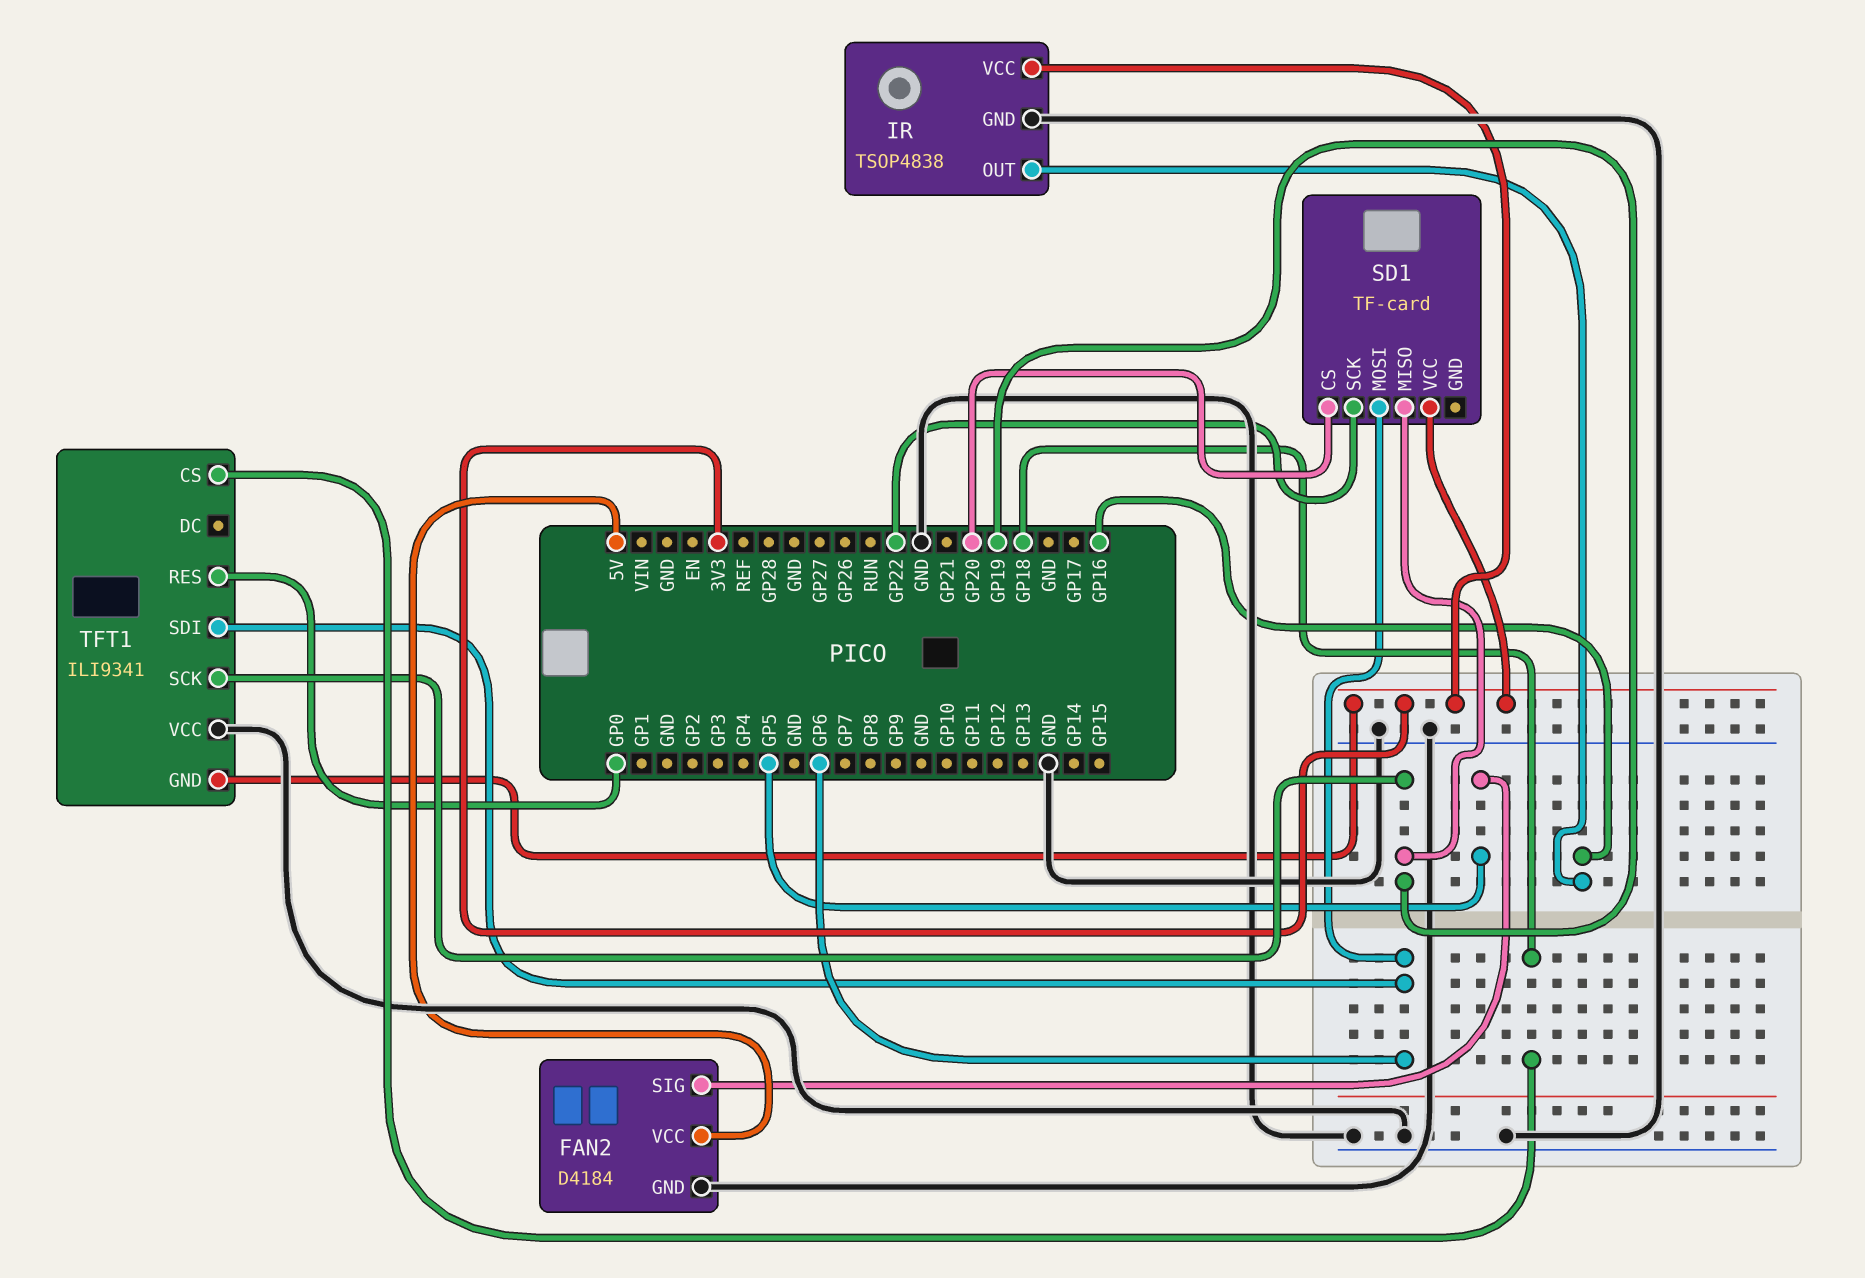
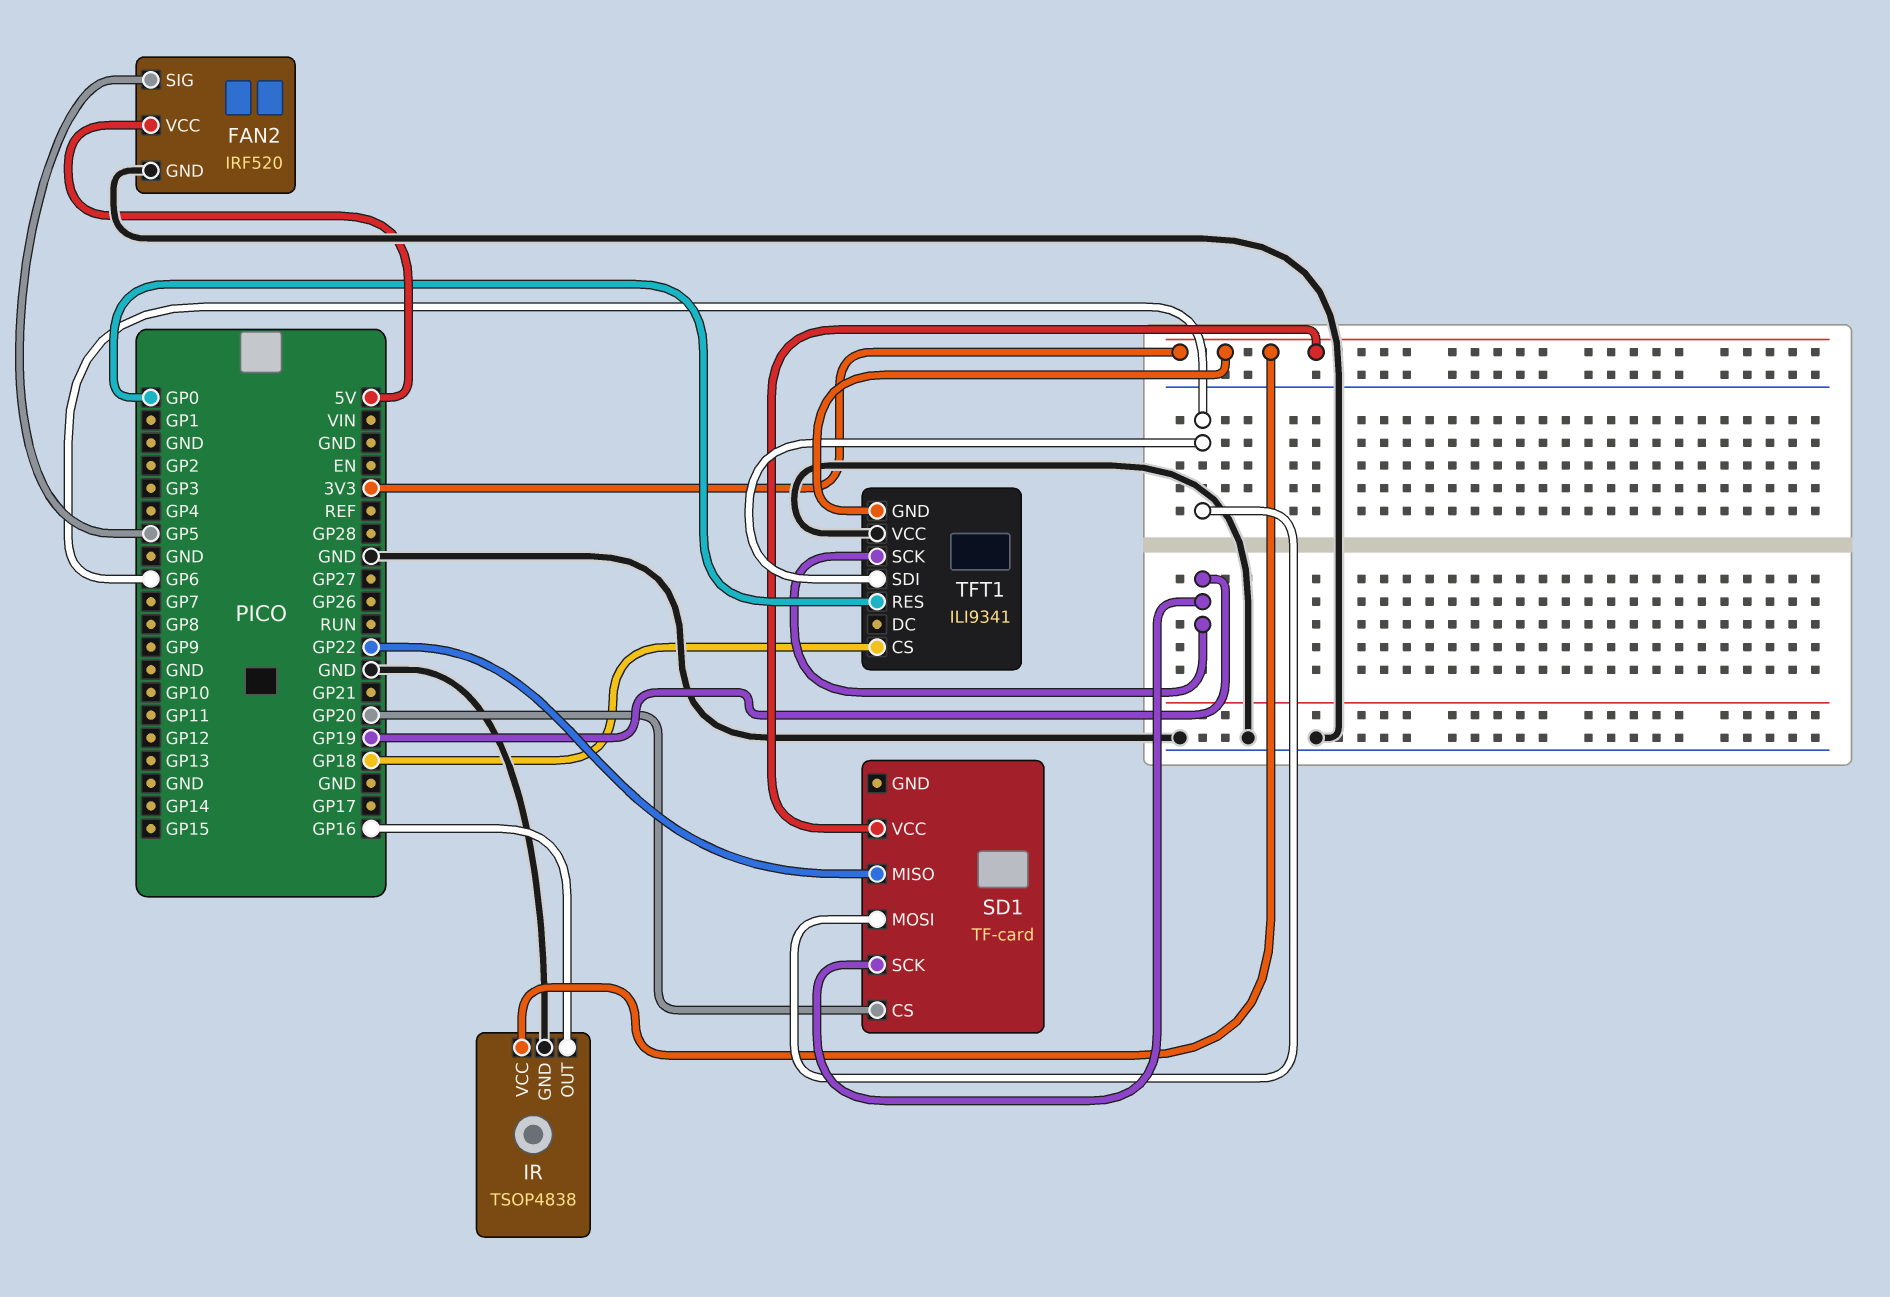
FAN2: D4184 -> IRF520
SD1 pin MISO: GP19 -> GP22
SD1 pin SCK: GP22 -> GP19

